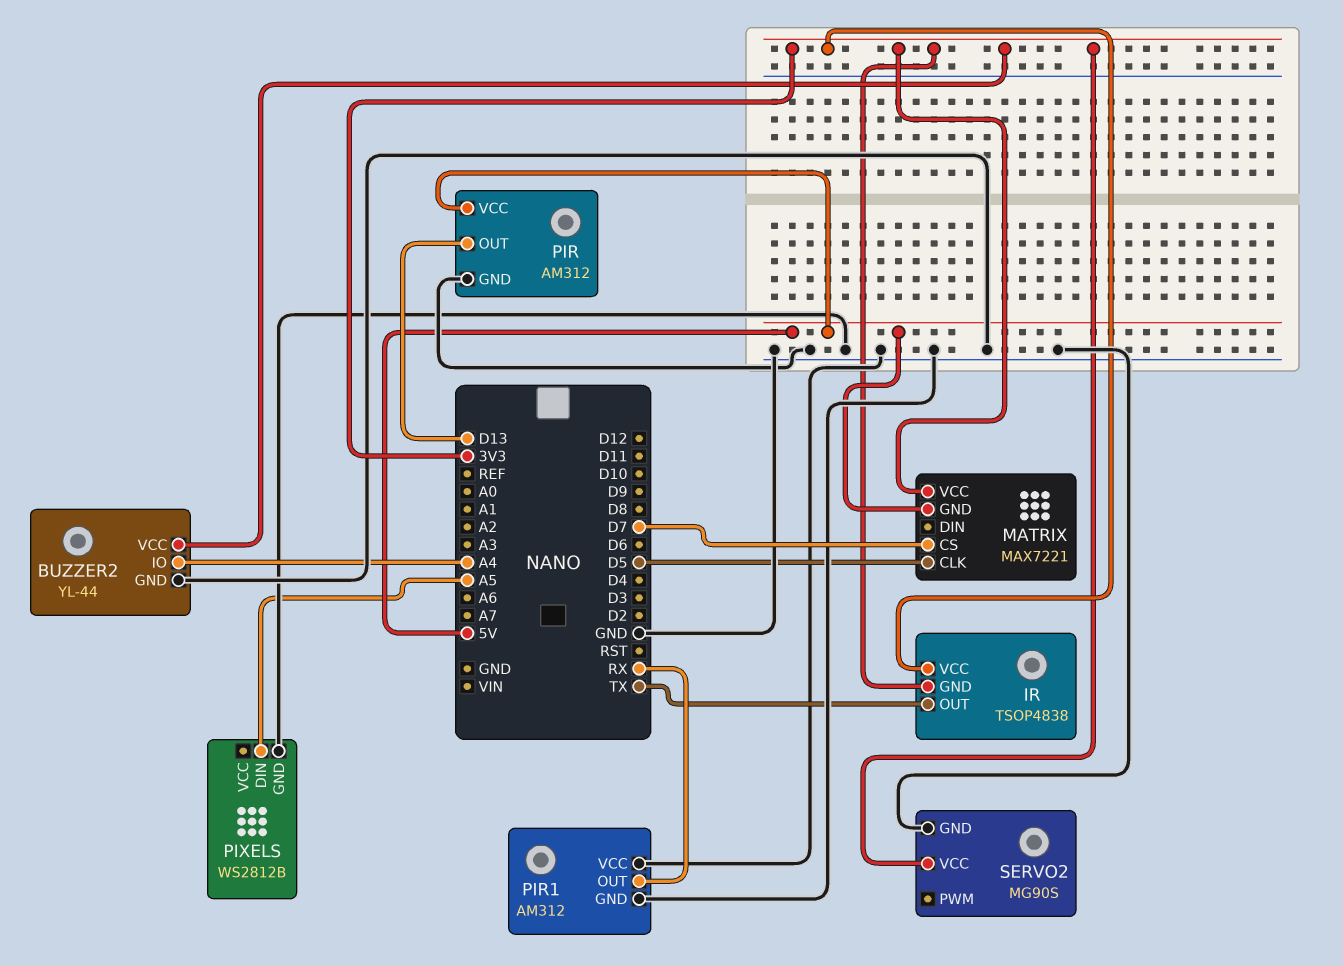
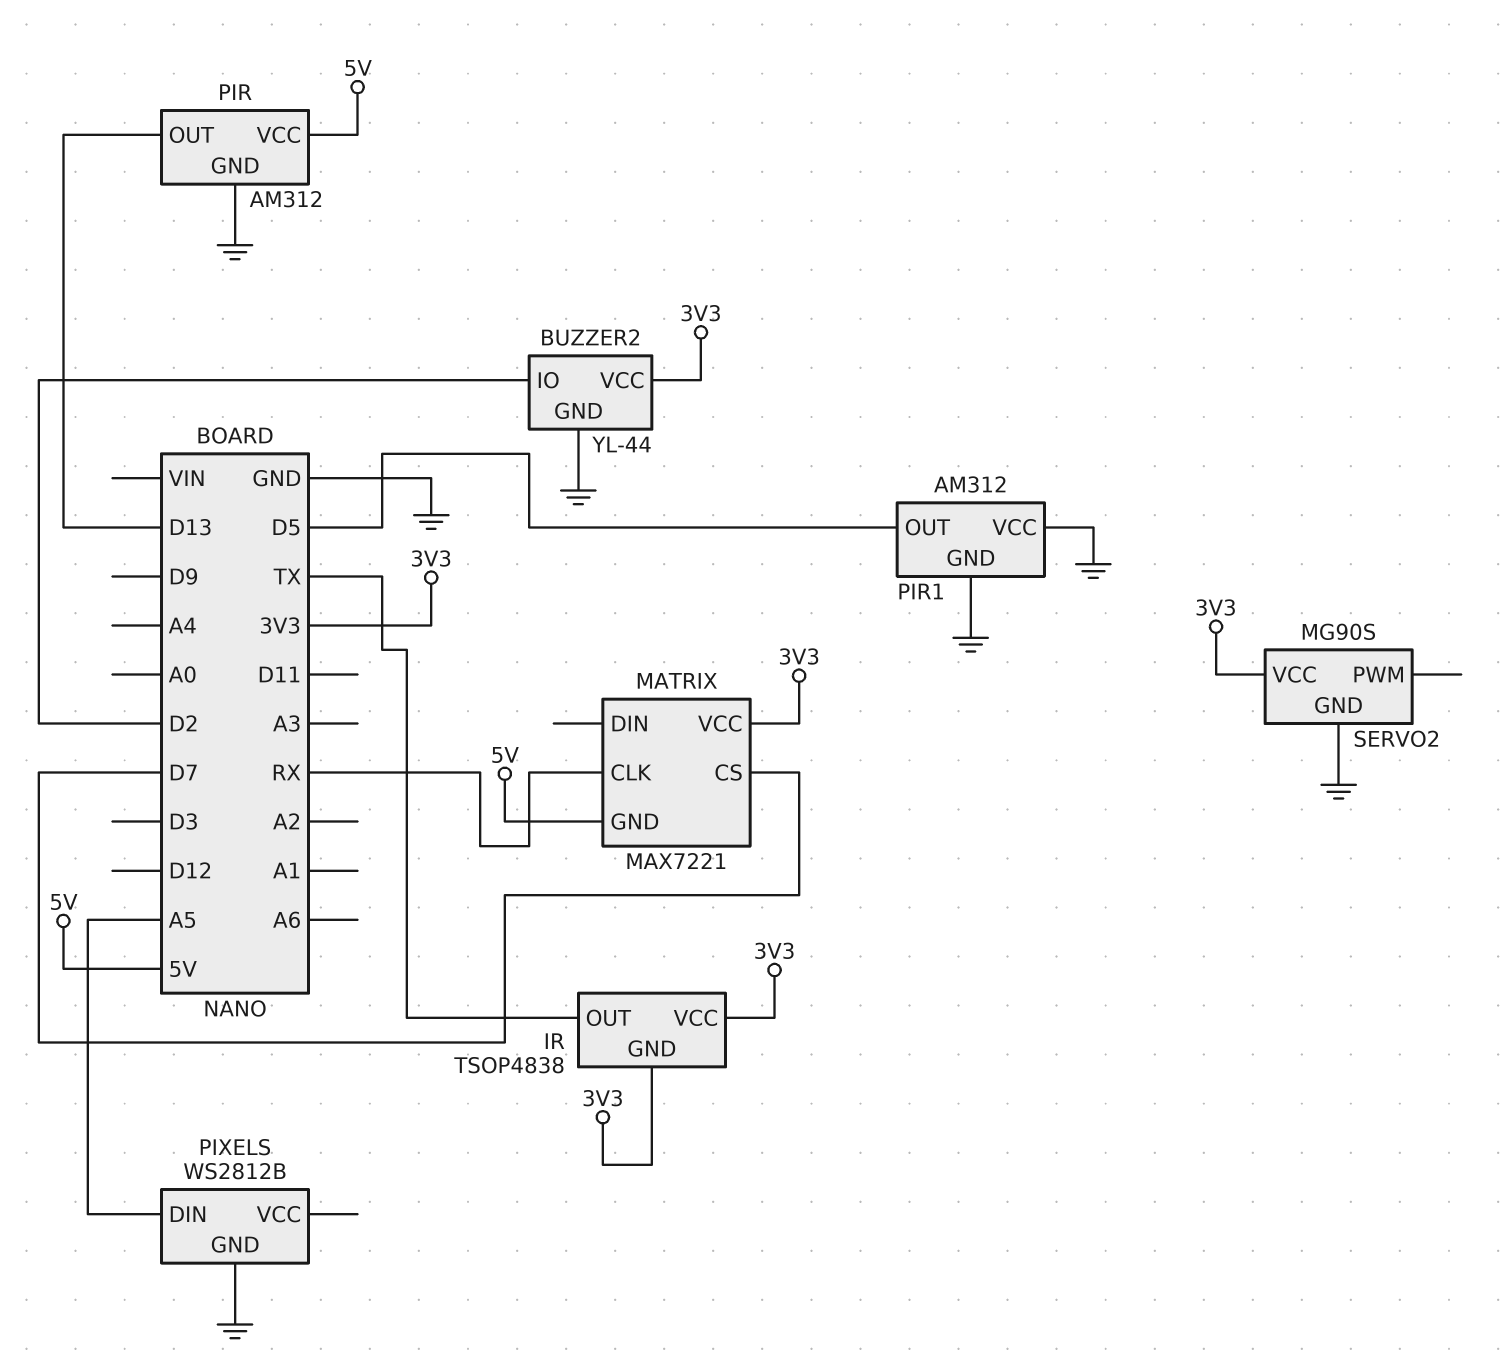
BUZZER2 pin IO: A4 -> D2
MATRIX pin CLK: D5 -> RX
PIR1 pin OUT: RX -> D5

